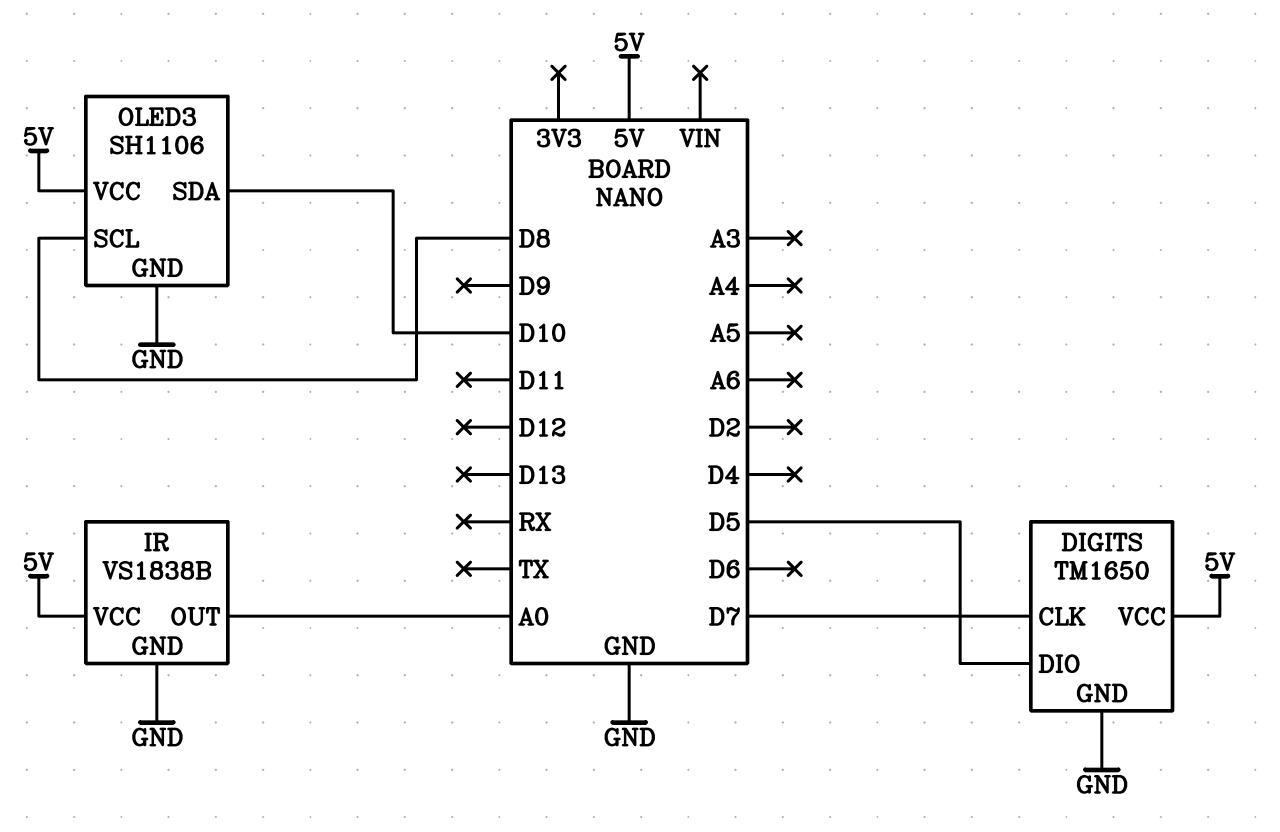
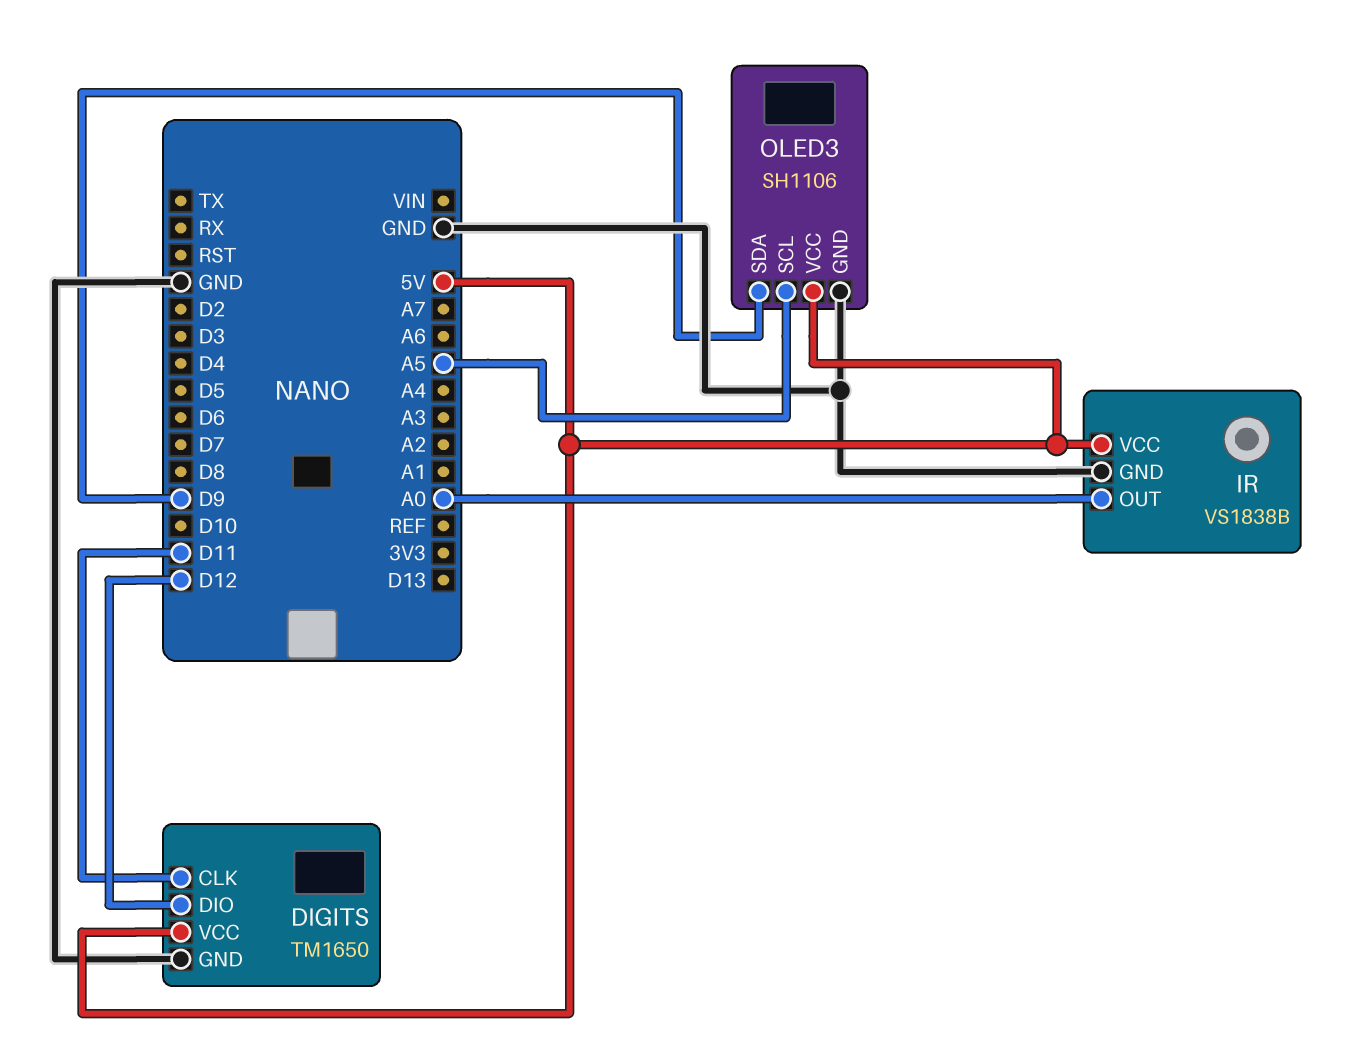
DIGITS pin CLK: D7 -> D11
DIGITS pin DIO: D5 -> D12
OLED3 pin SCL: D8 -> A5
OLED3 pin SDA: D10 -> D9

